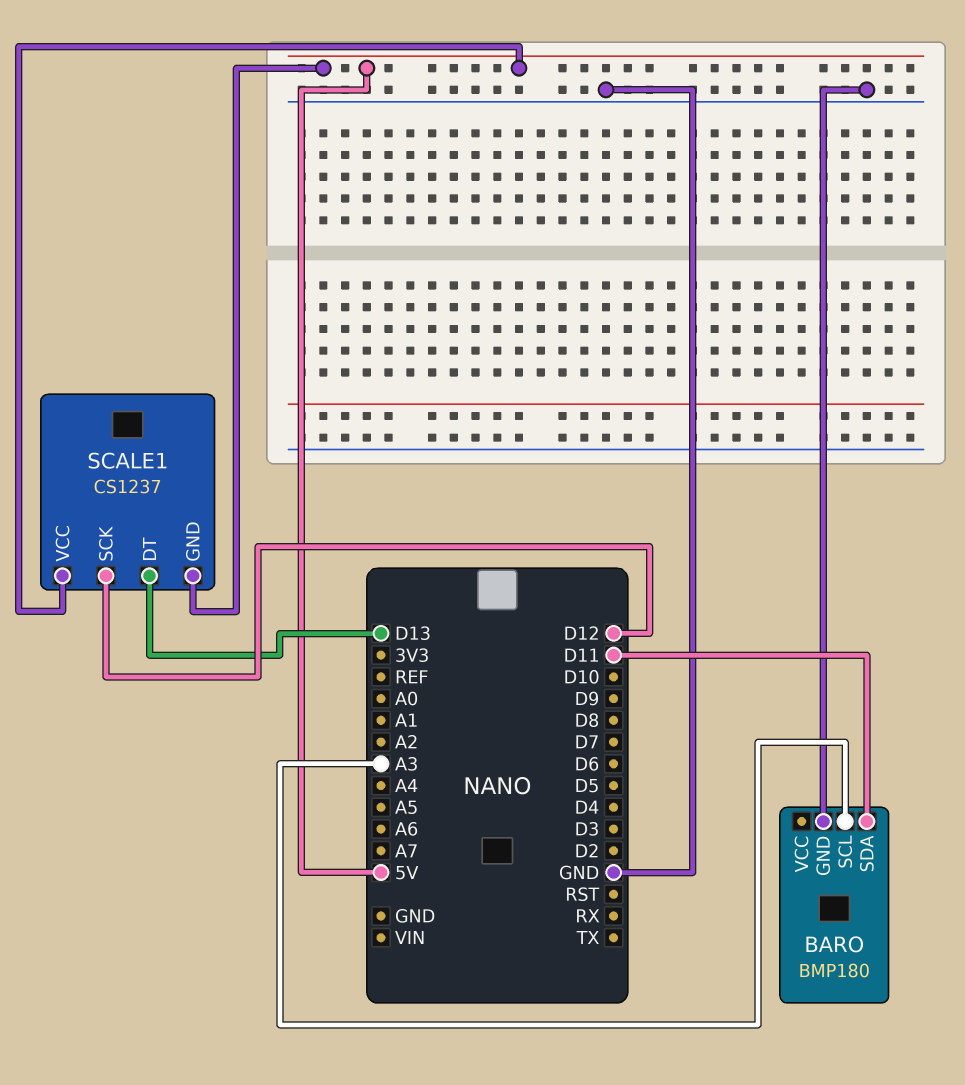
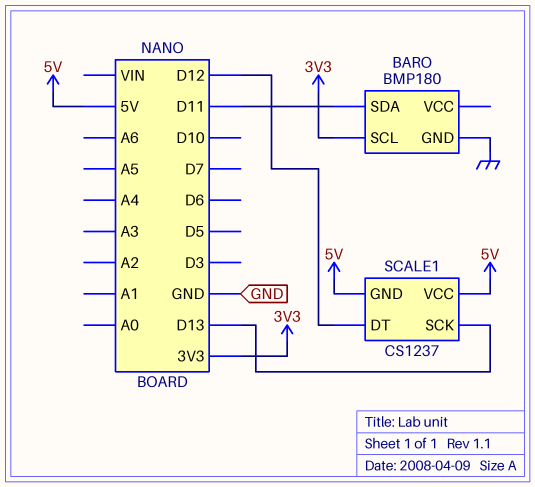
BARO pin SCL: A3 -> 3V3
SCALE1 pin DT: D13 -> D12
SCALE1 pin SCK: D12 -> D13

